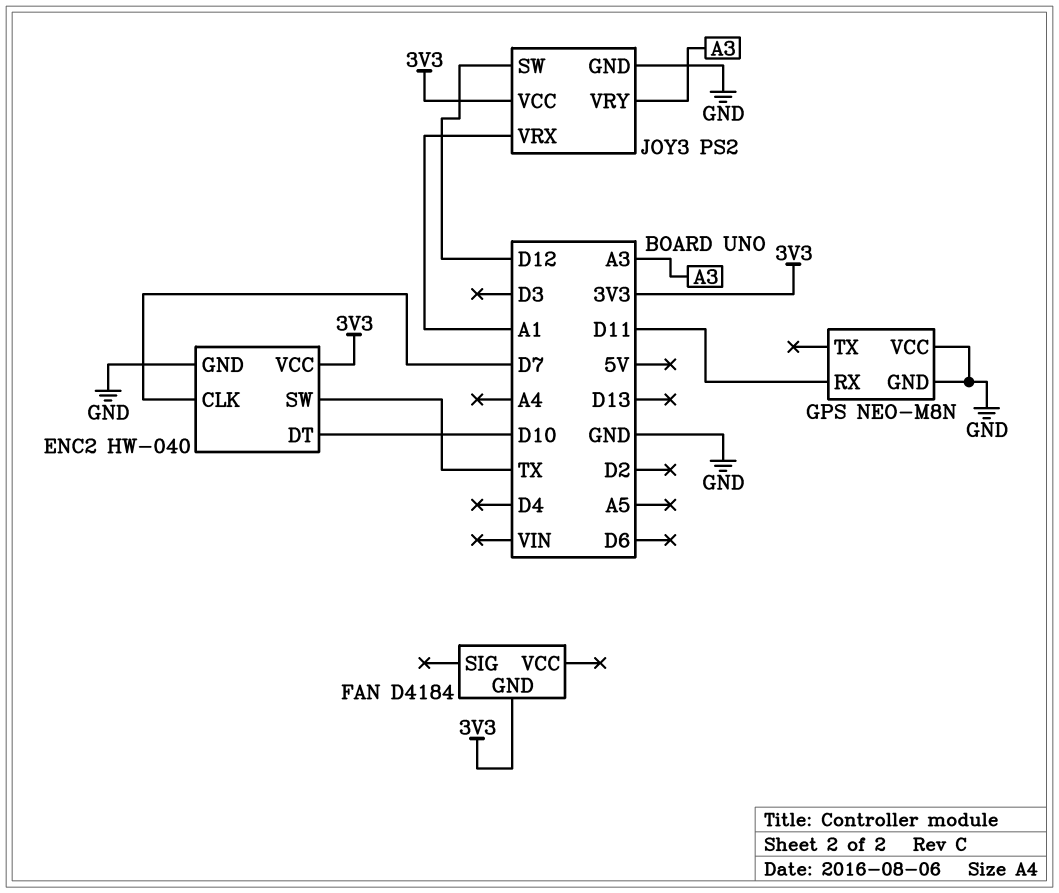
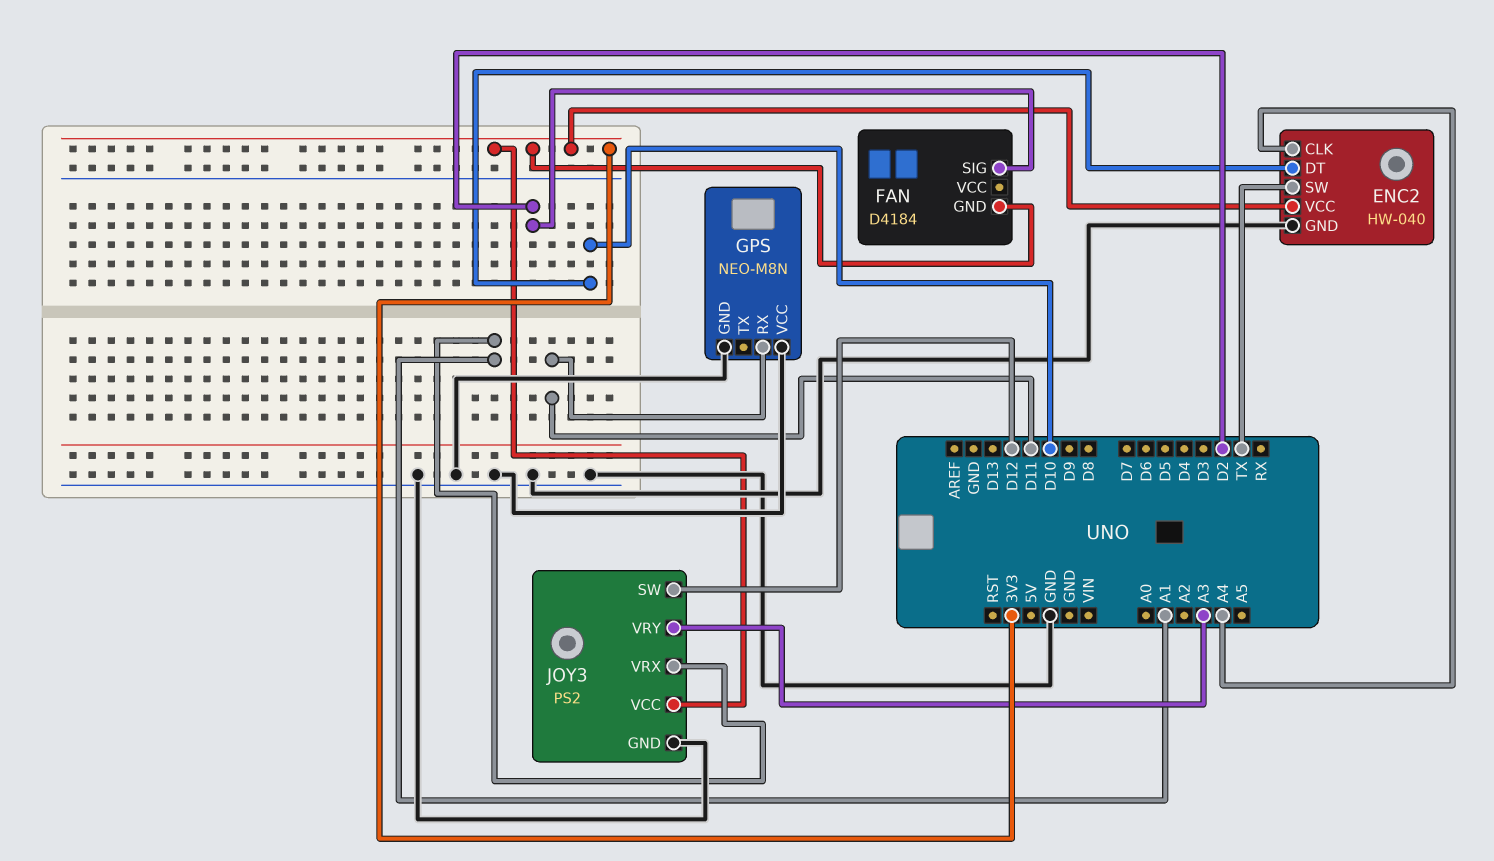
ENC2 pin CLK: D7 -> A4
FAN pin SIG: none -> D2

